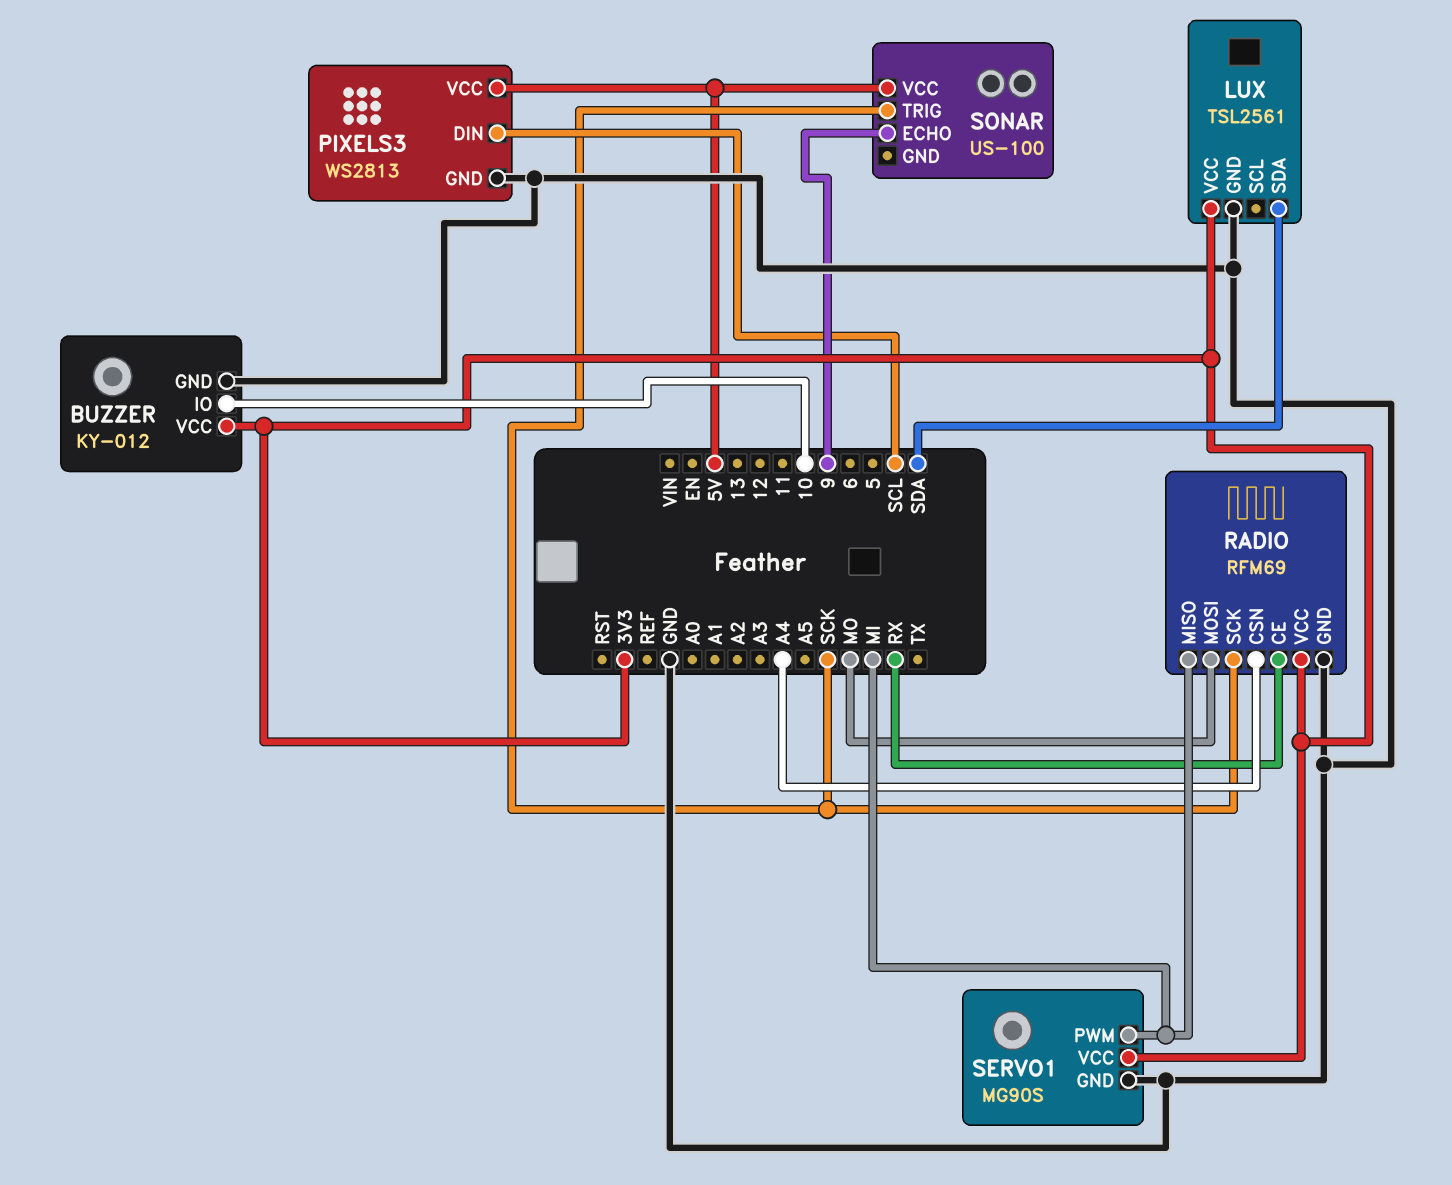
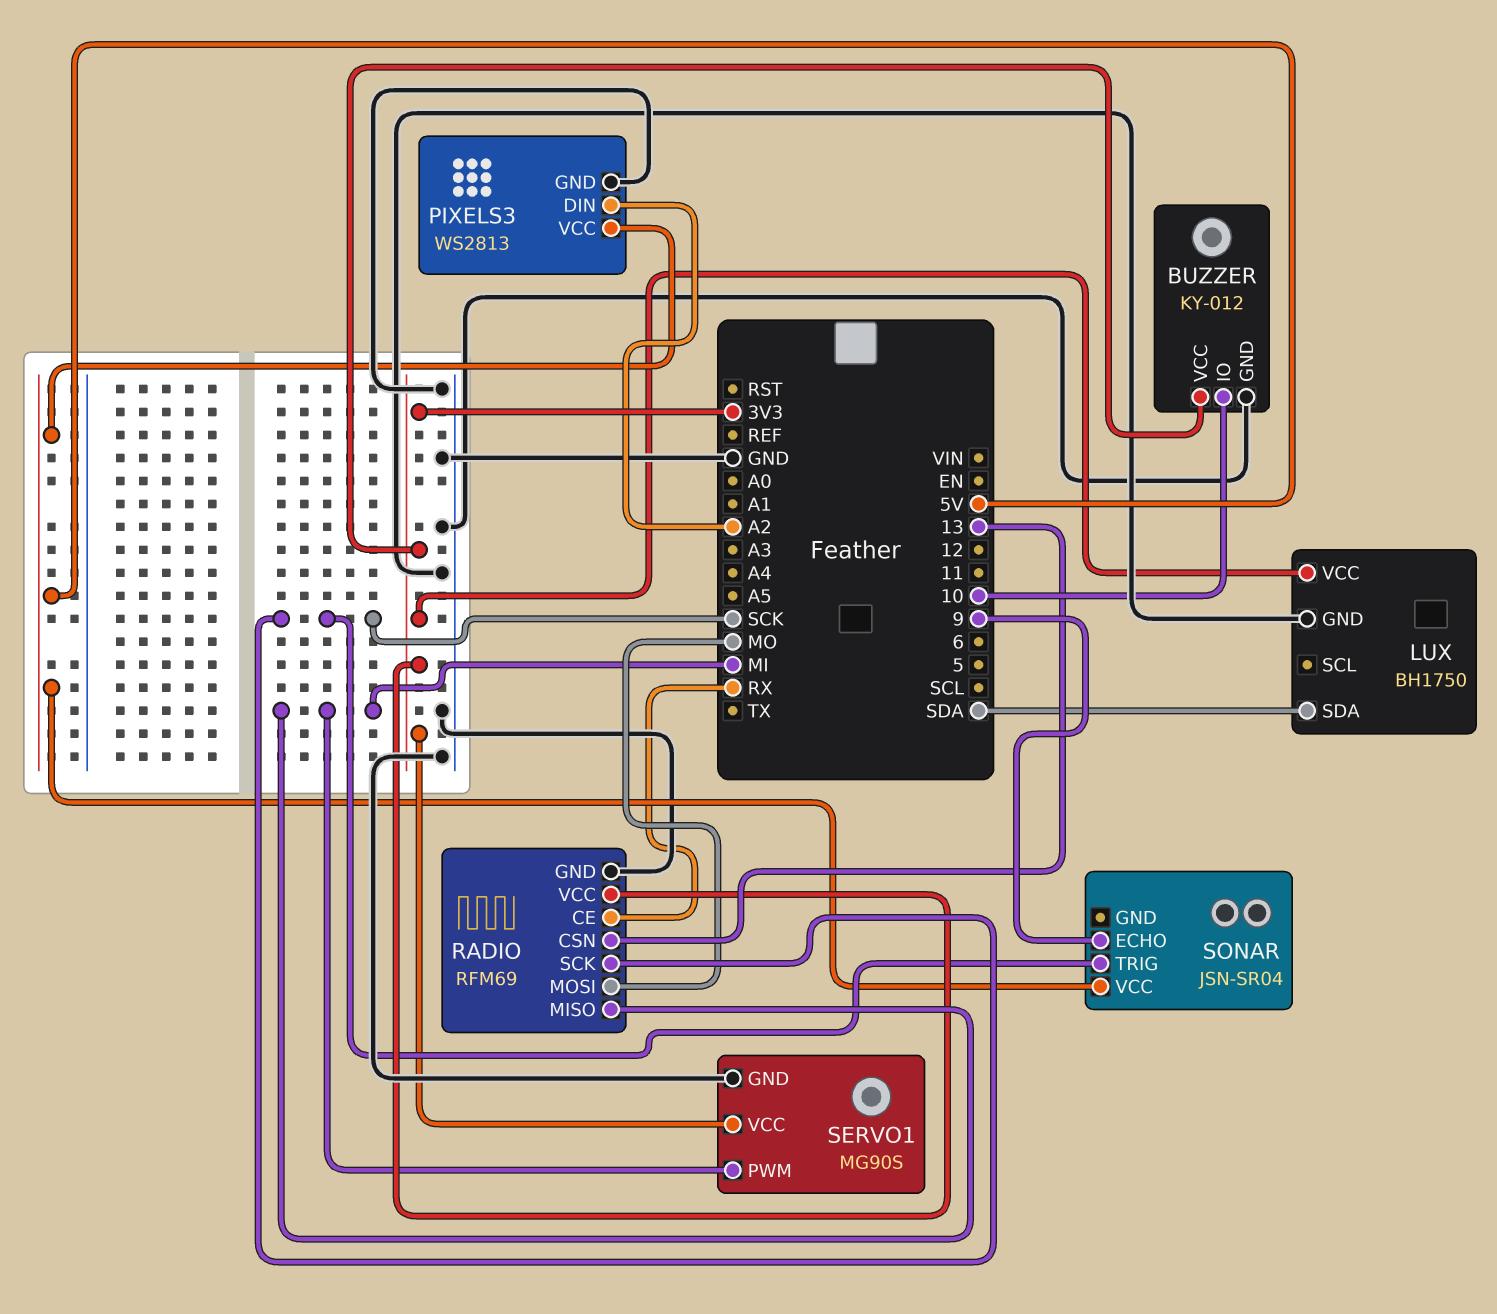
LUX: TSL2561 -> BH1750
PIXELS3 pin DIN: SCL -> A2
RADIO pin CSN: A4 -> 13
SONAR: US-100 -> JSN-SR04

